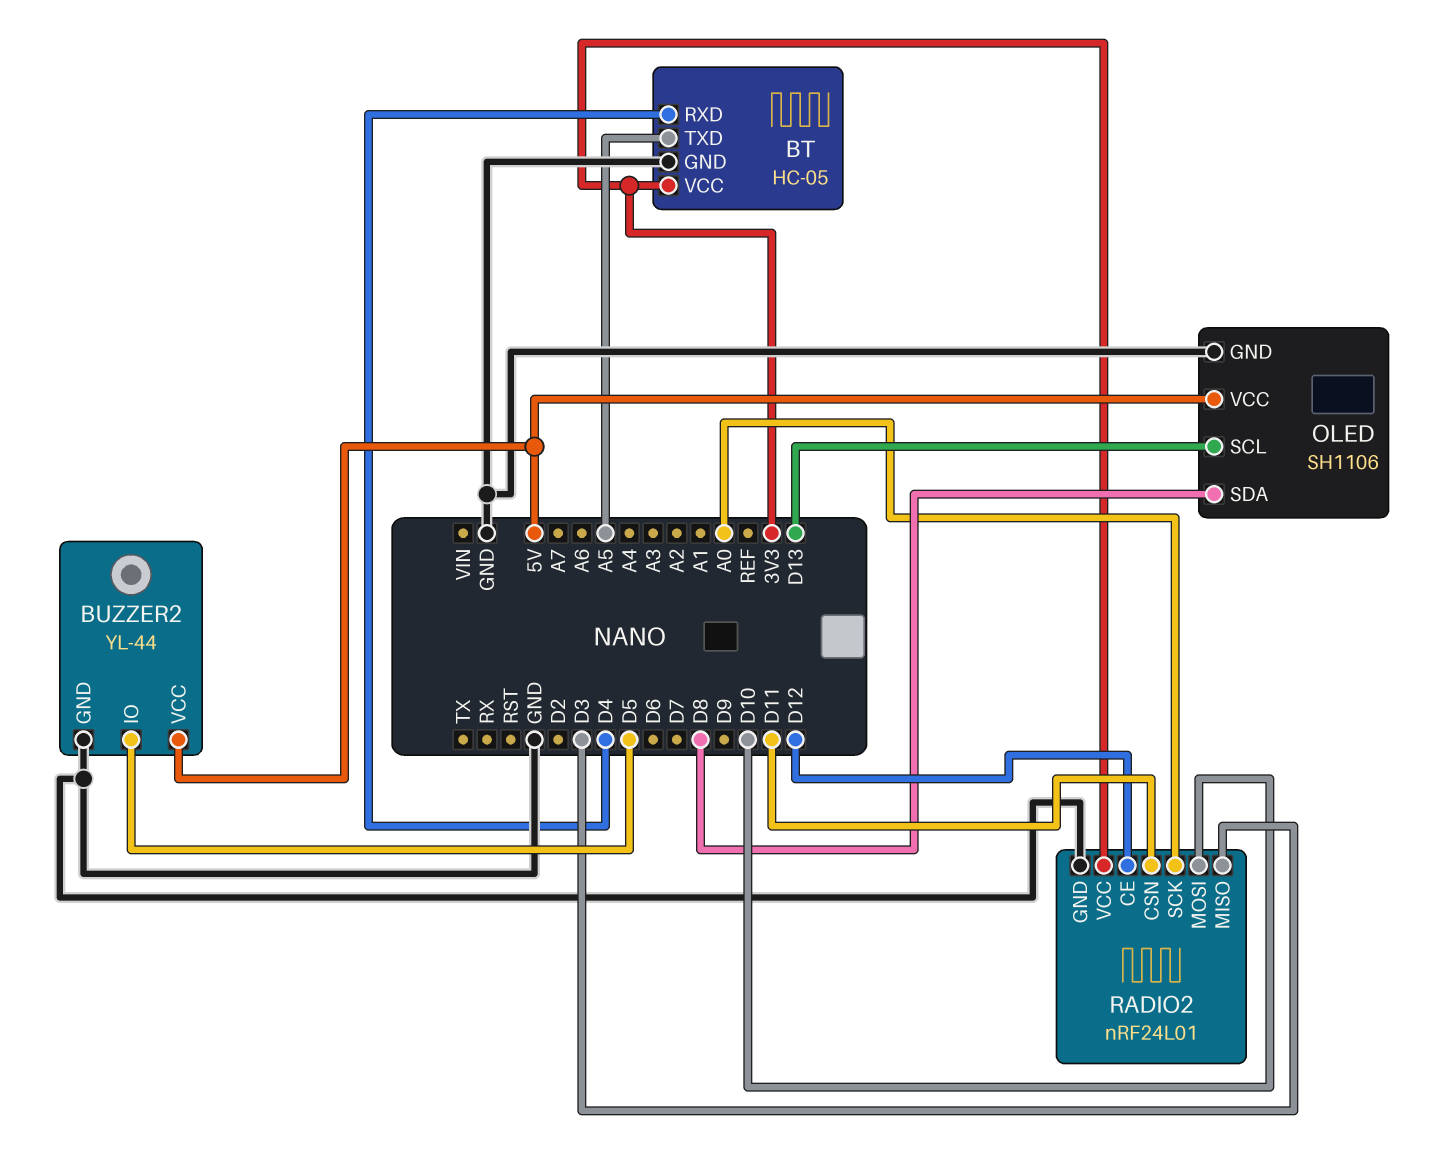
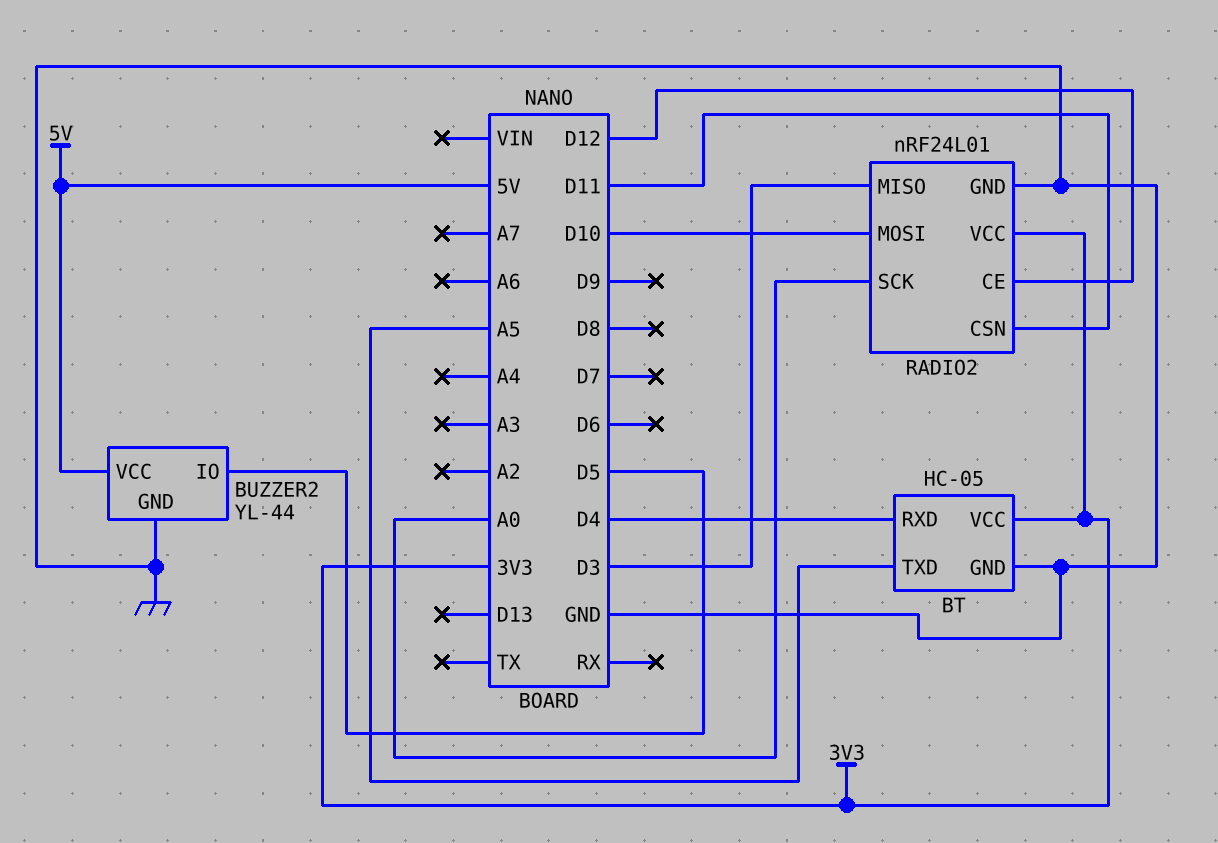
OLED: SH1106 -> none
OLED pin GND: GND -> none
OLED pin SCL: D13 -> none
OLED pin SDA: D8 -> none
OLED pin VCC: 5V -> none

